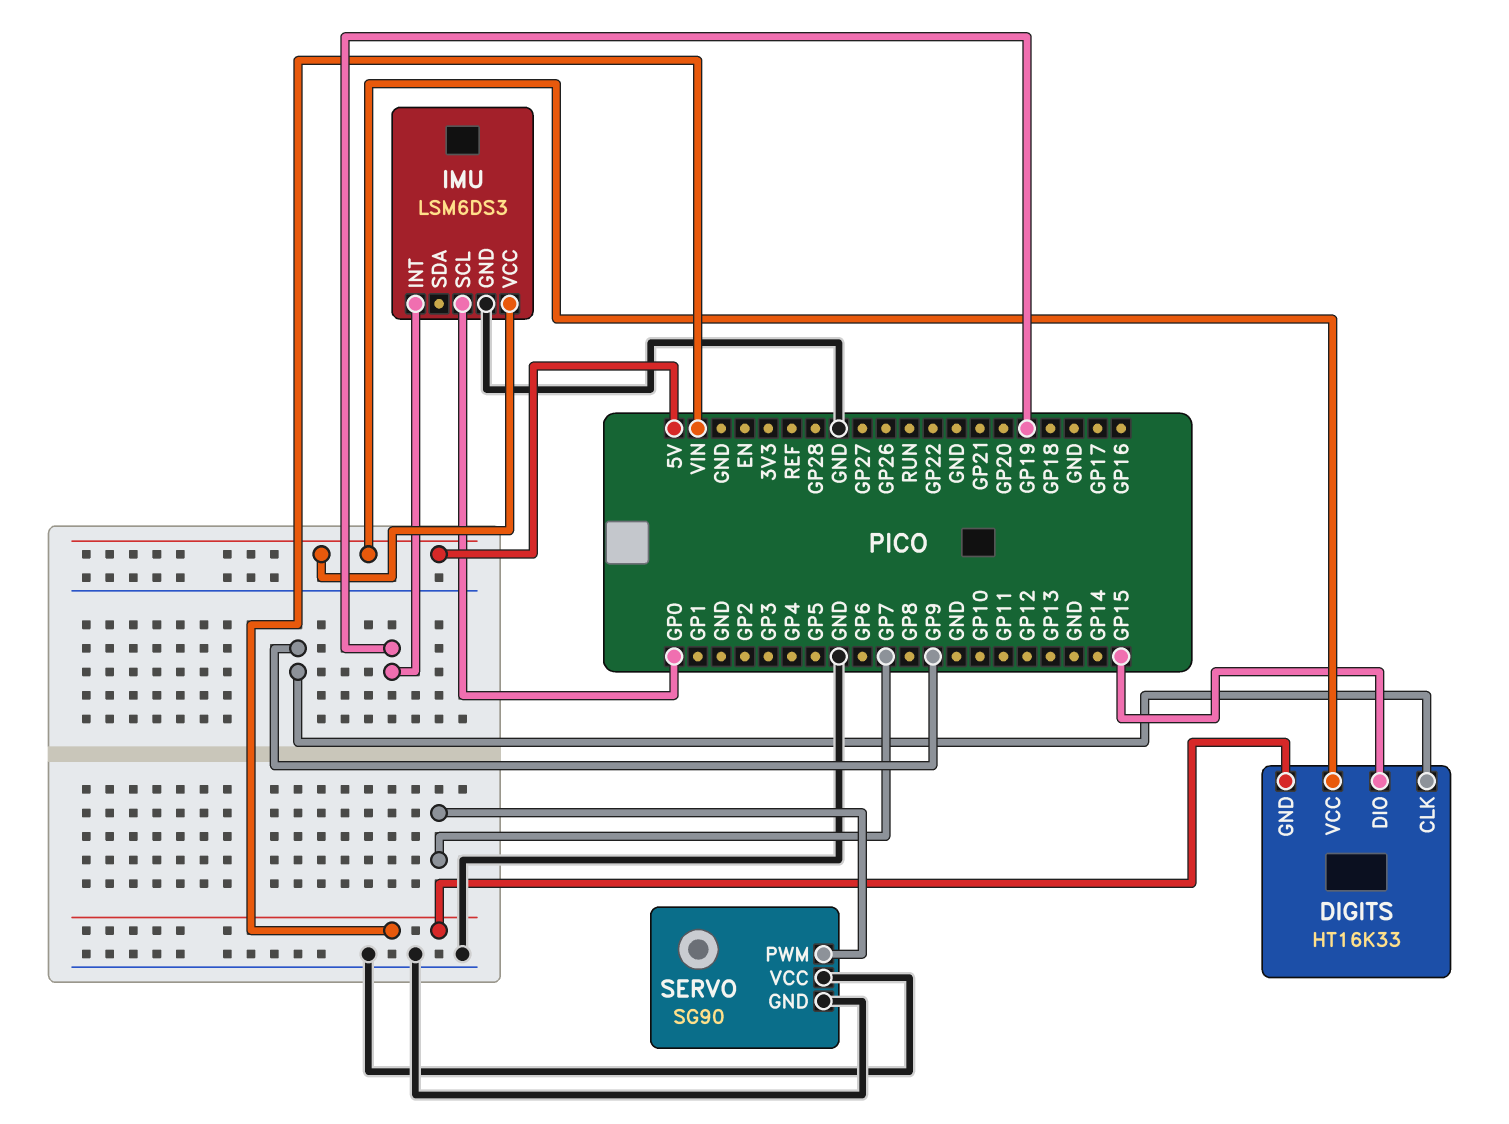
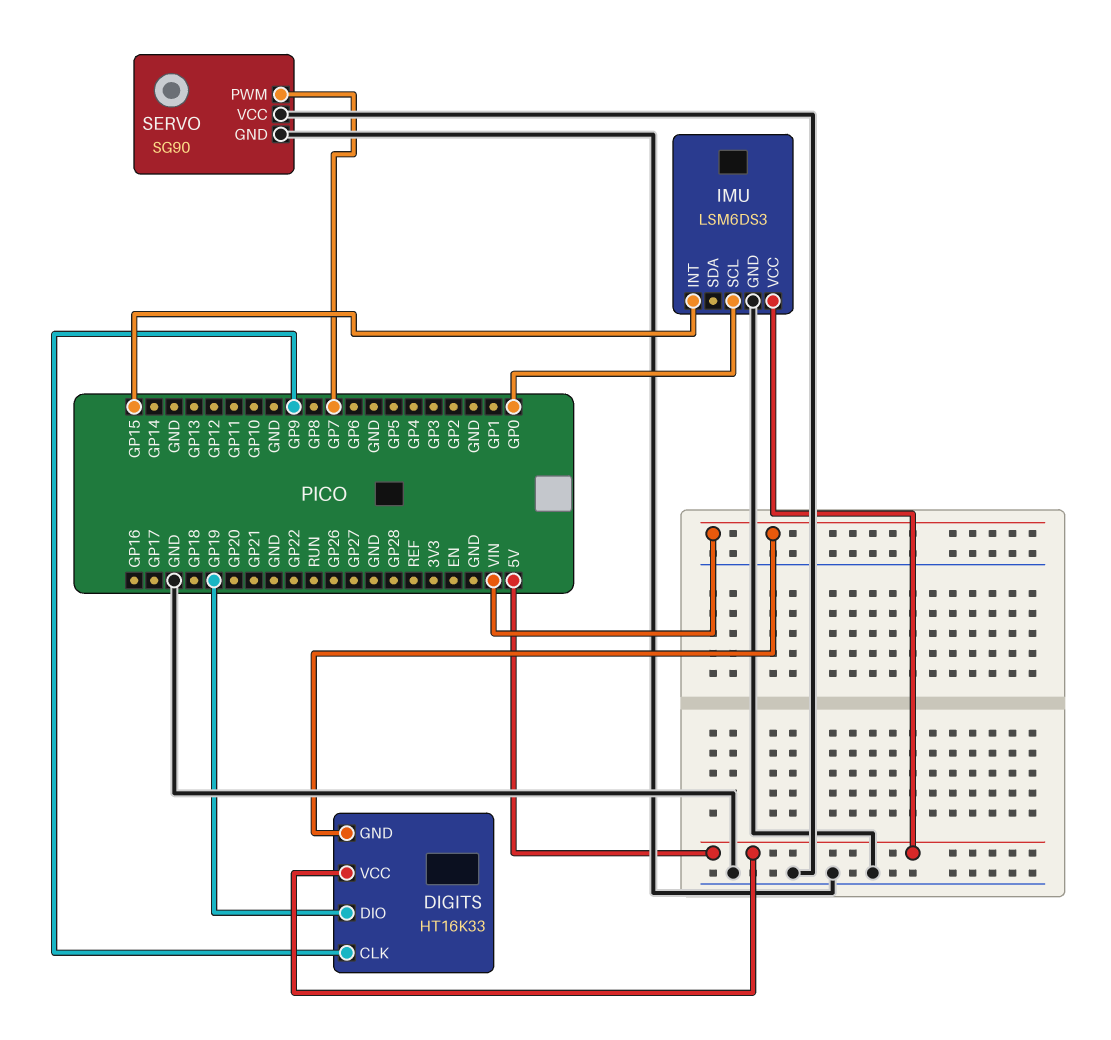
DIGITS pin DIO: GP15 -> GP19
IMU pin INT: GP19 -> GP15

